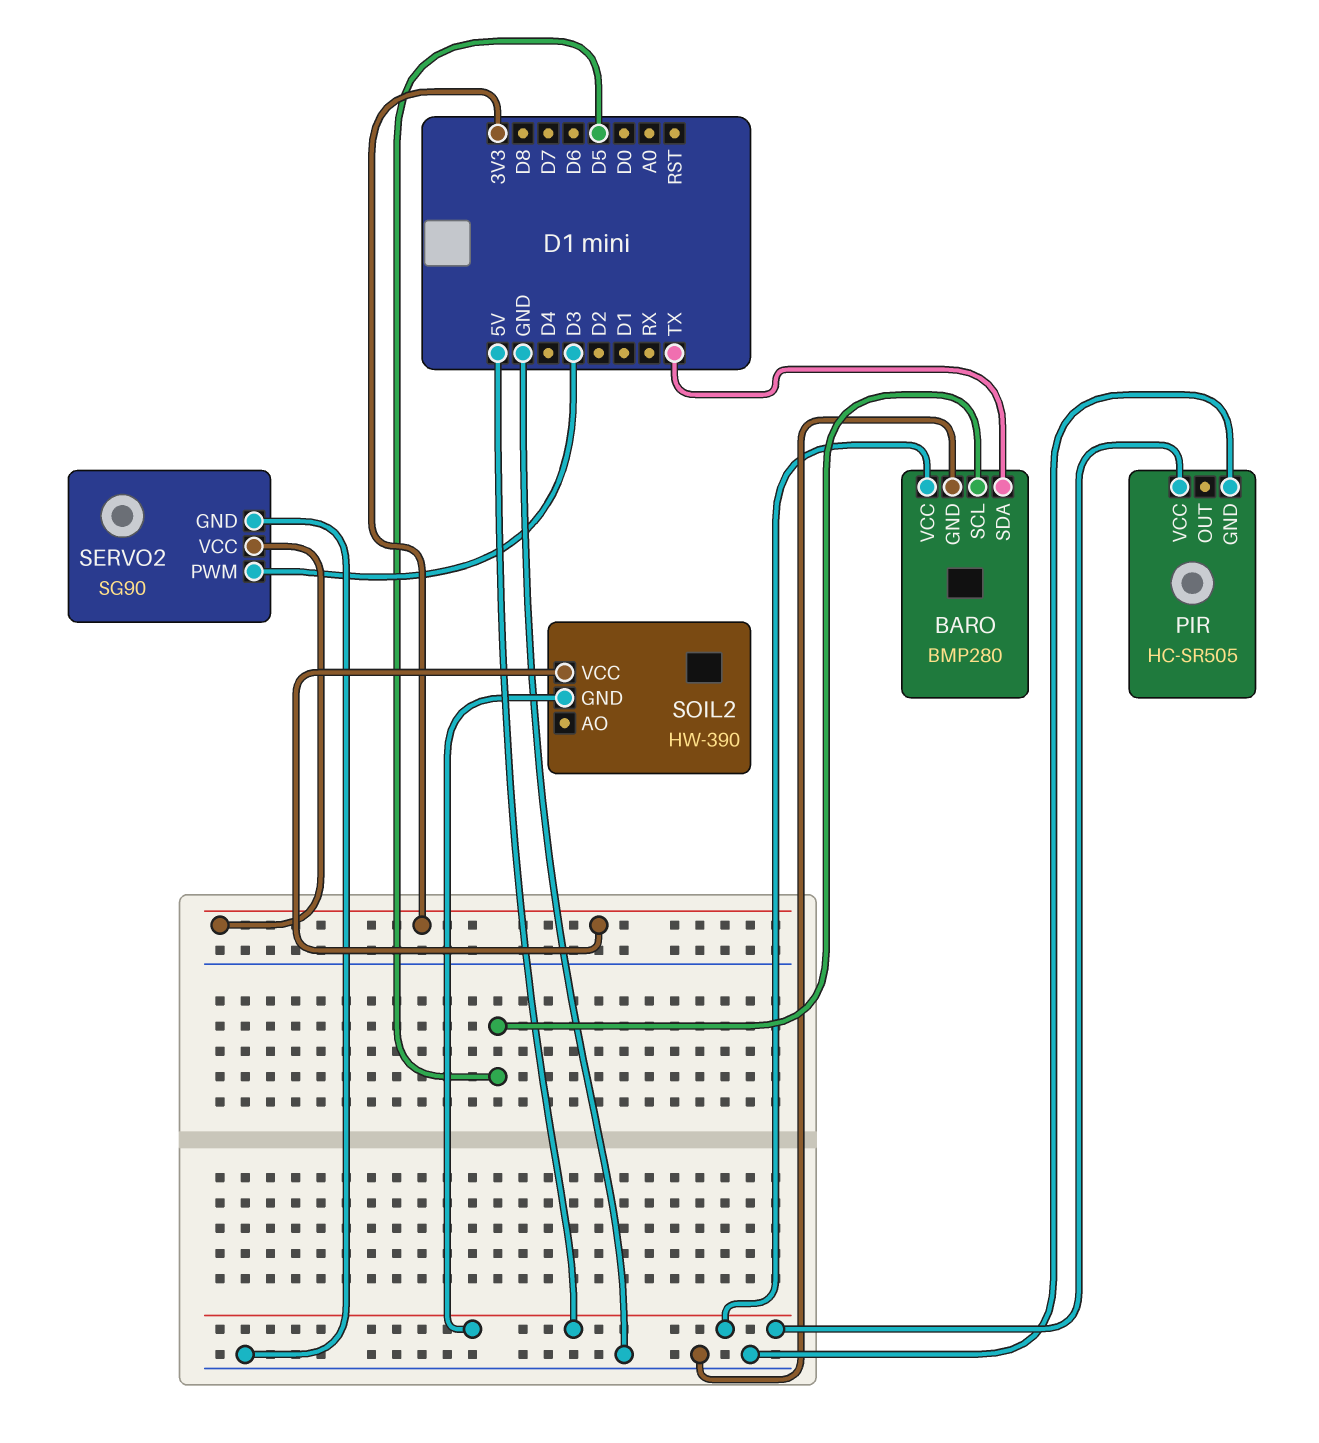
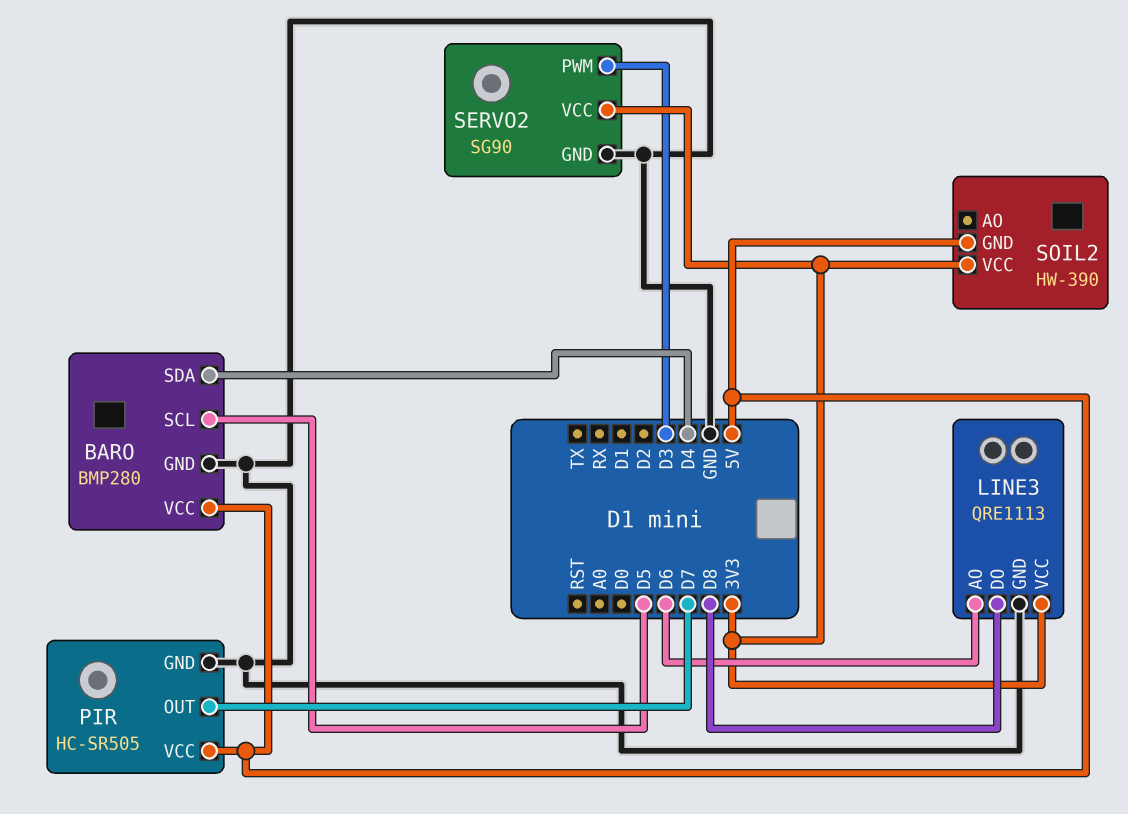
BARO pin SDA: TX -> D4
LINE3: none -> QRE1113
LINE3 pin AO: none -> D6
LINE3 pin DO: none -> D8
LINE3 pin GND: none -> GND
LINE3 pin VCC: none -> 3V3
PIR pin OUT: none -> D7

